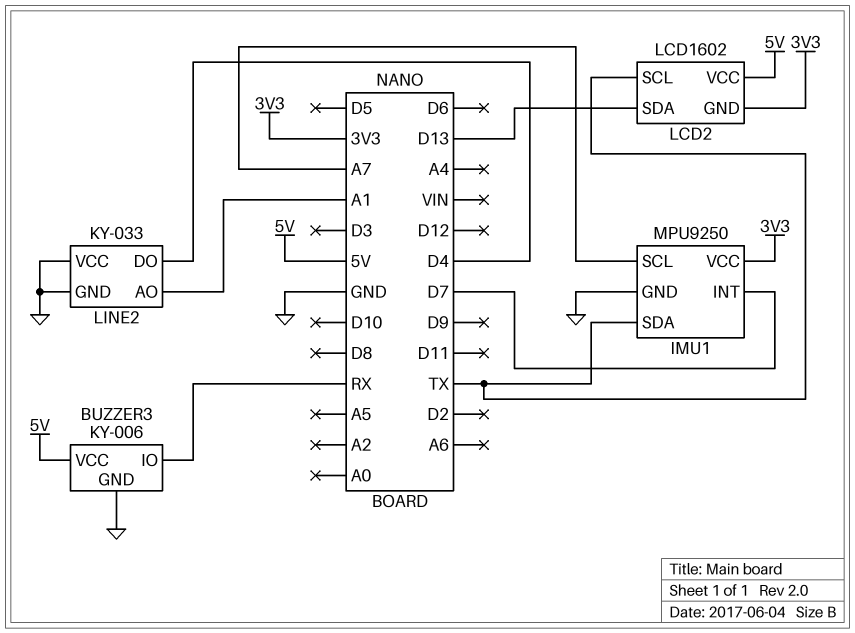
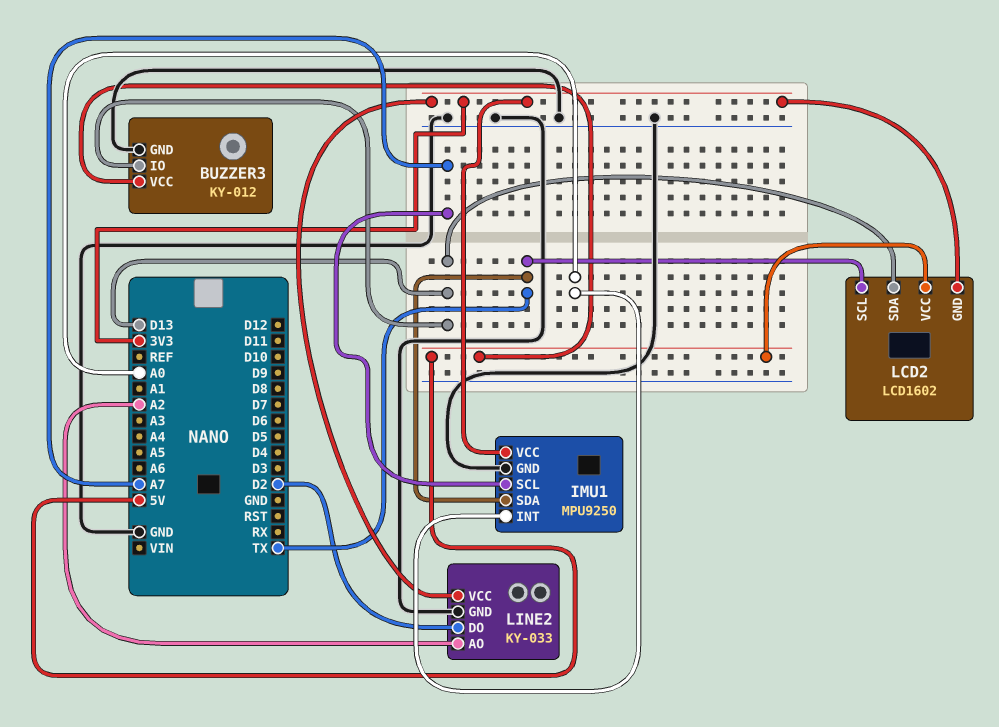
BUZZER3: KY-006 -> KY-012
BUZZER3 pin IO: RX -> D13
IMU1 pin INT: D7 -> A0
LINE2 pin AO: A1 -> A2
LINE2 pin DO: D4 -> D2
LINE2 pin VCC: GND -> 3V3

